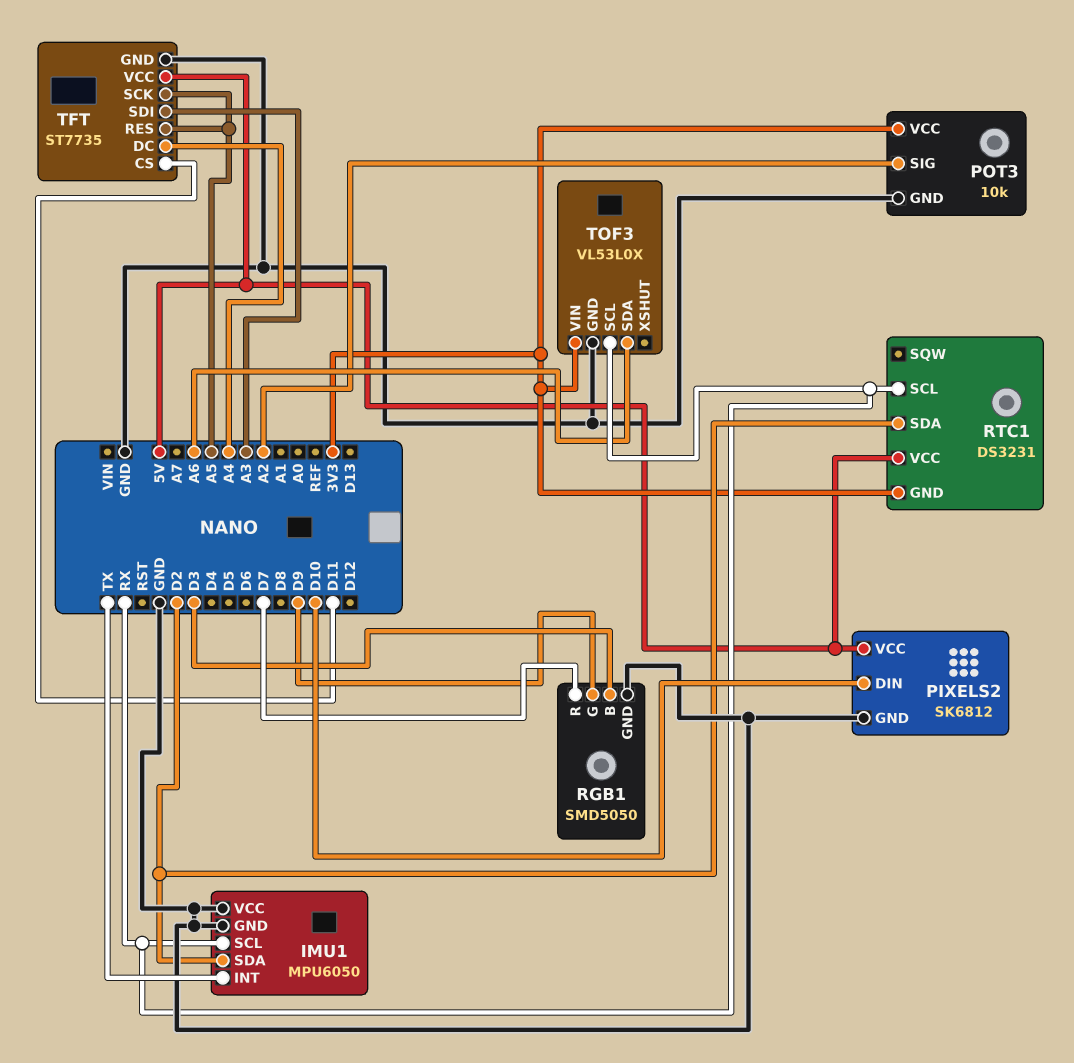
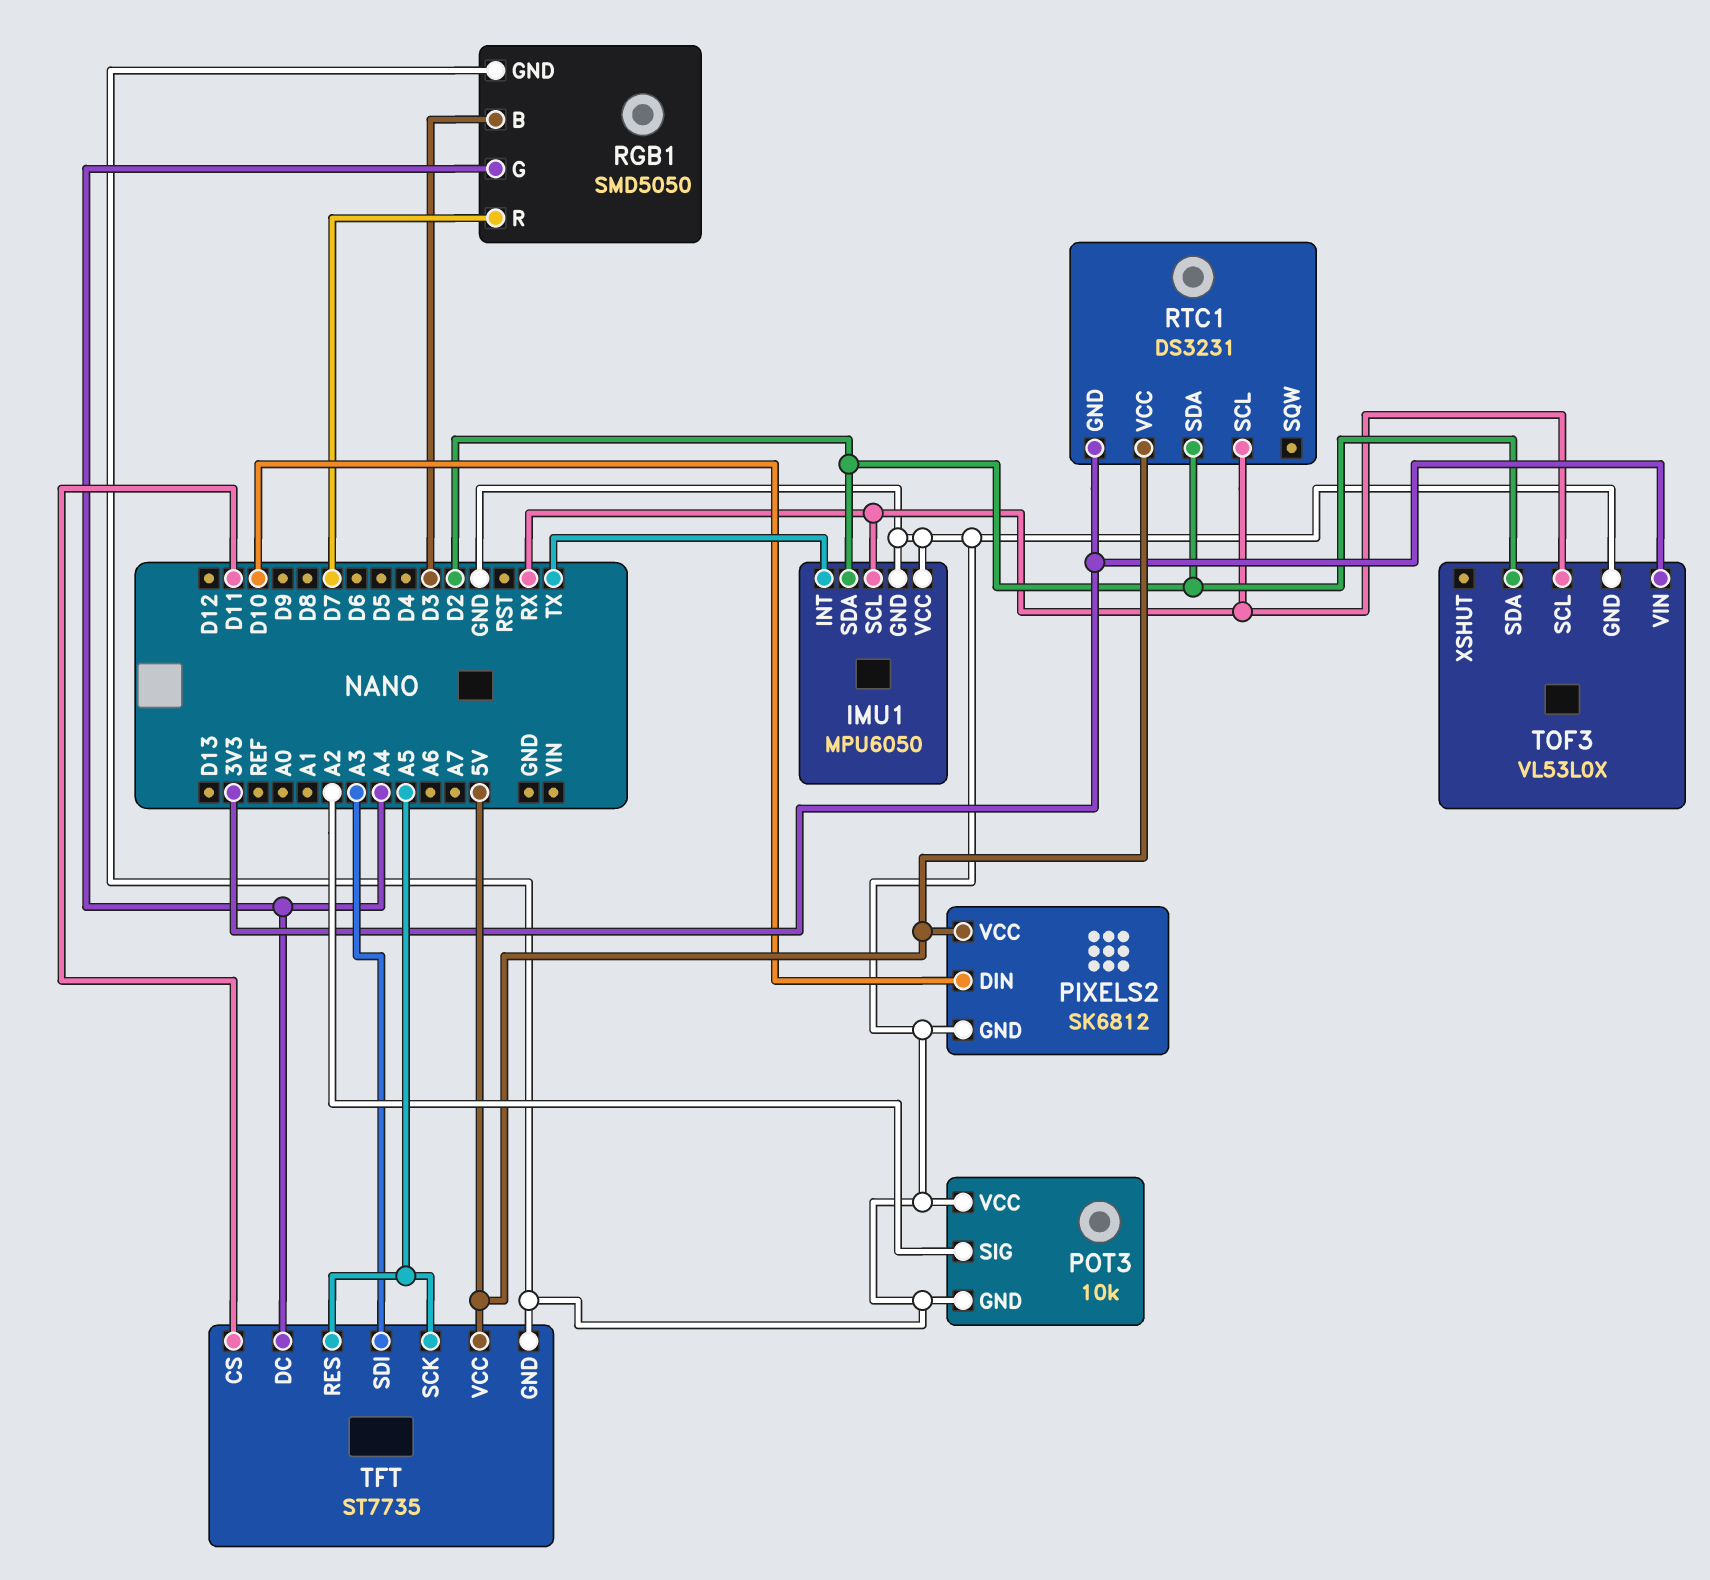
POT3 pin VCC: 3V3 -> GND
RGB1 pin G: D9 -> A4
TOF3 pin SDA: A6 -> D2

